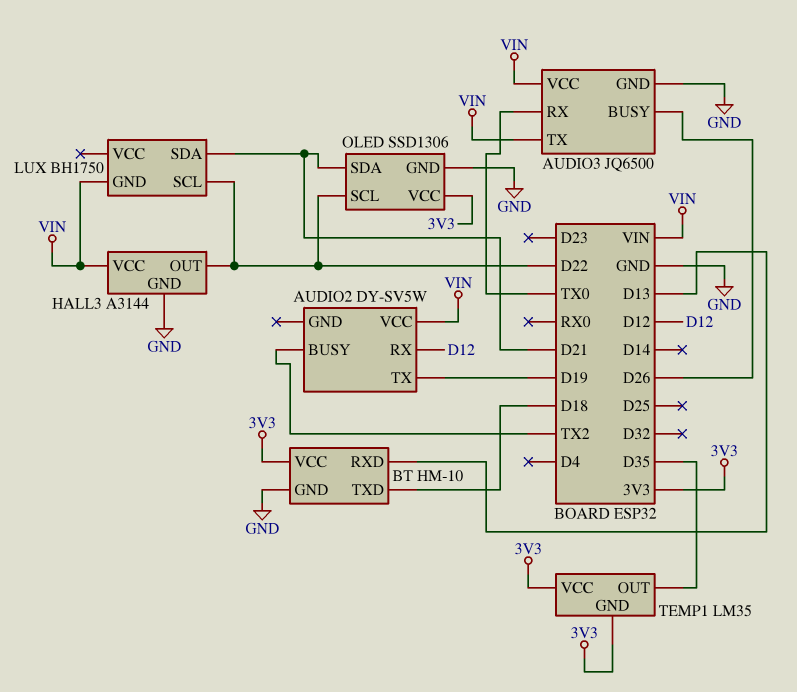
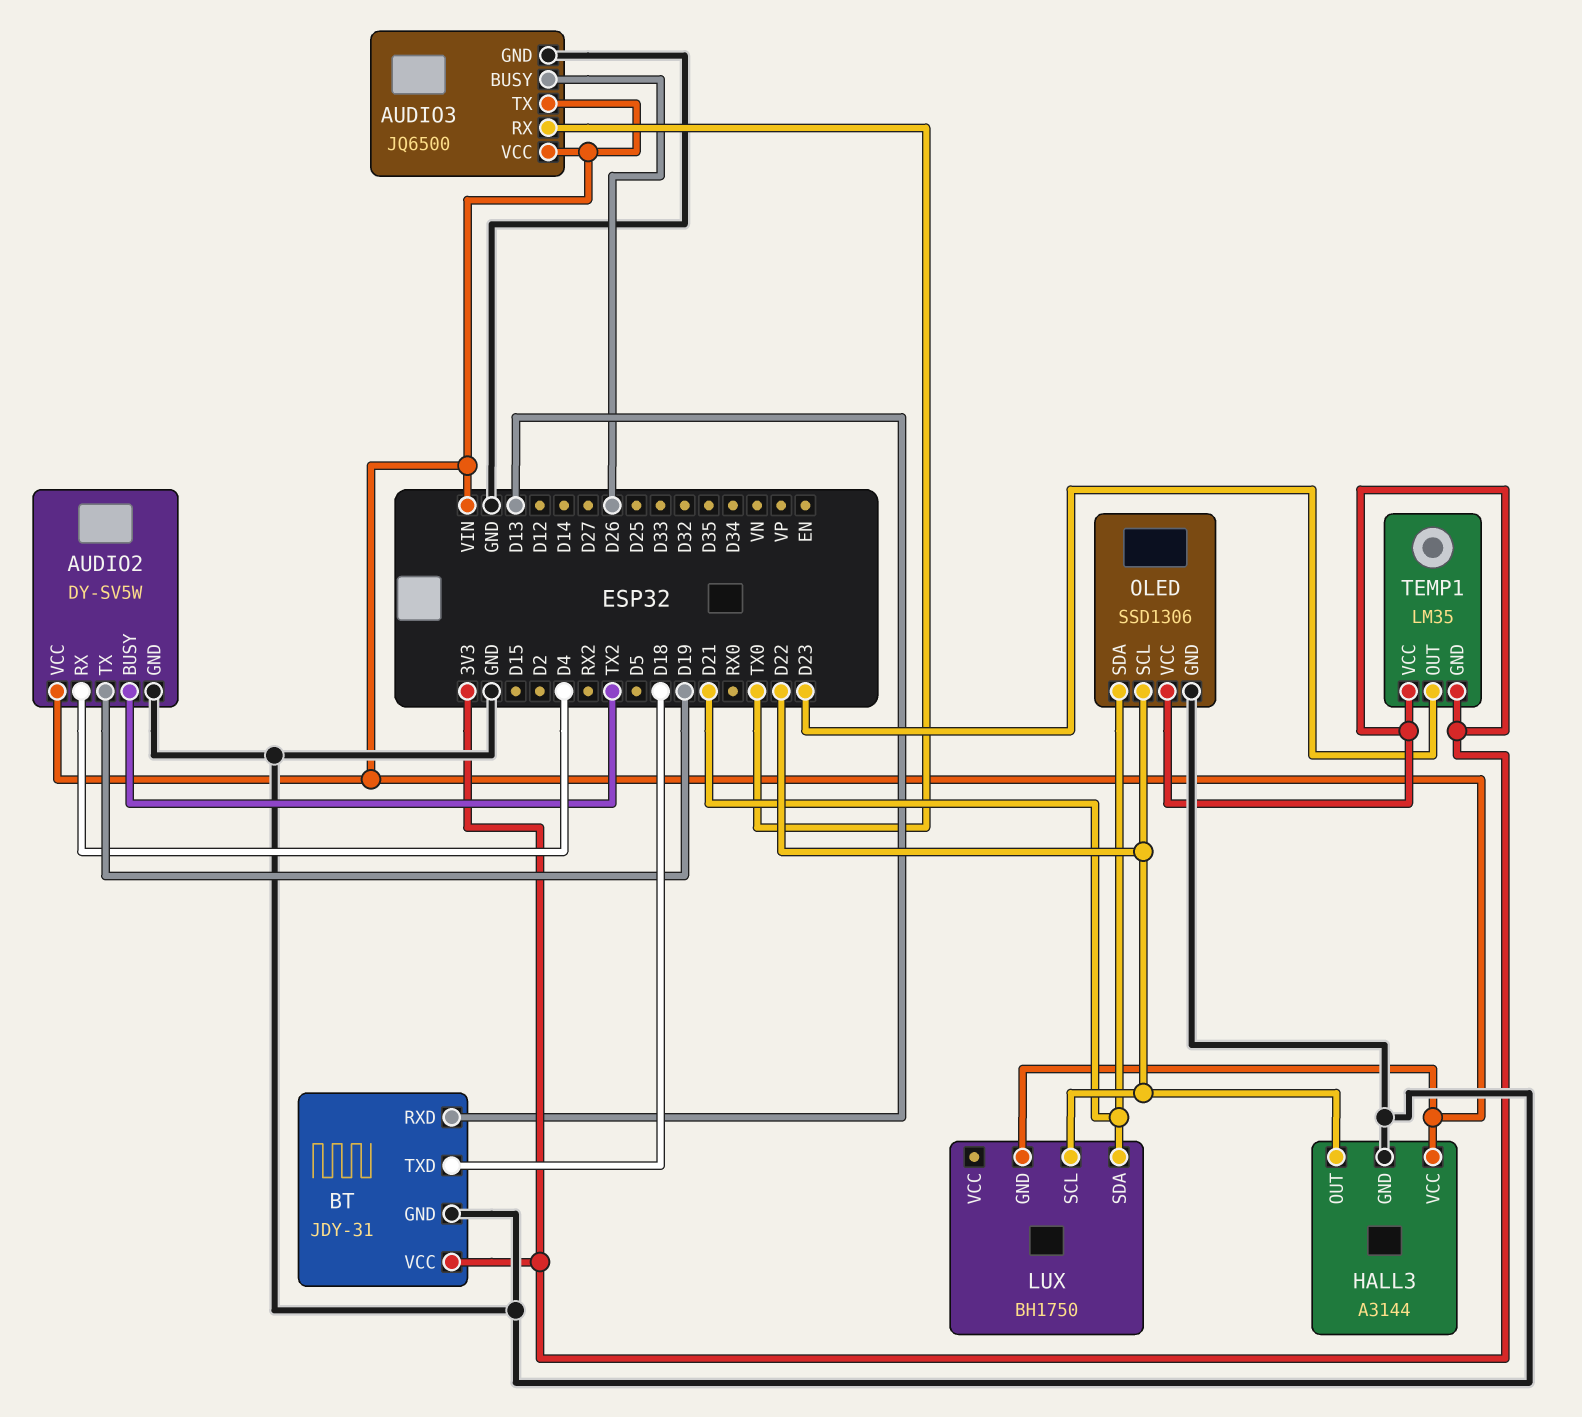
AUDIO2 pin GND: none -> GND
AUDIO2 pin RX: D12 -> D4
BT: HM-10 -> JDY-31
TEMP1 pin OUT: D35 -> D23

